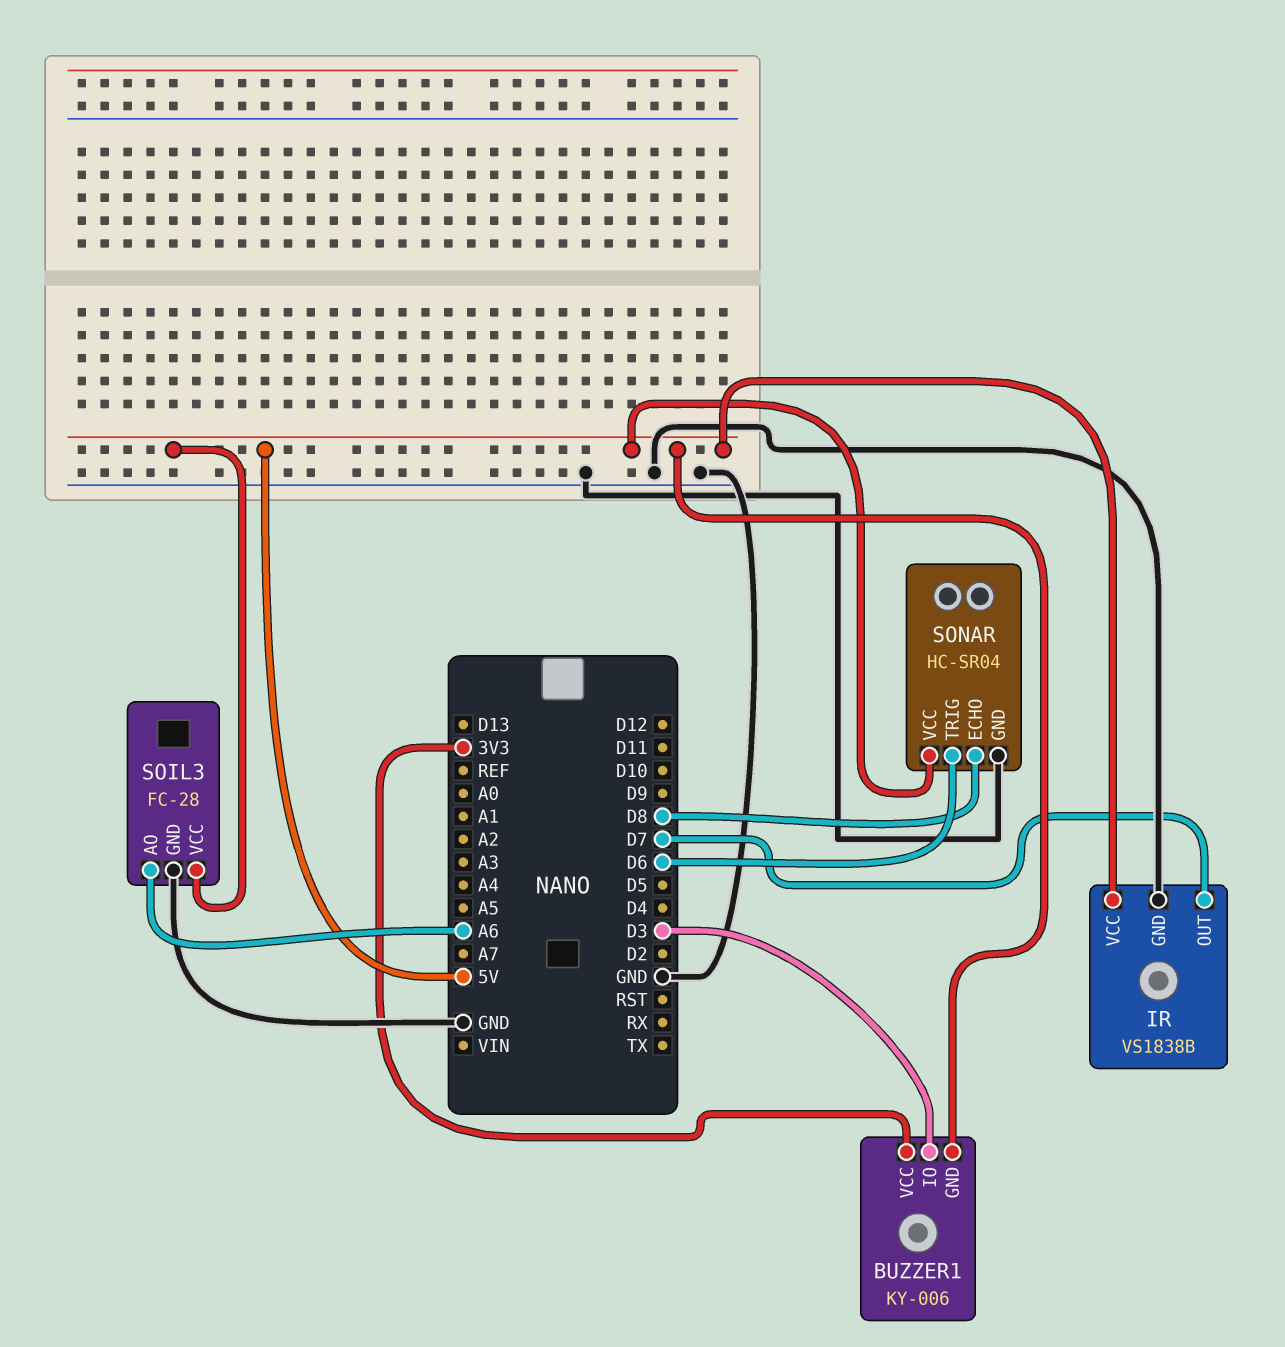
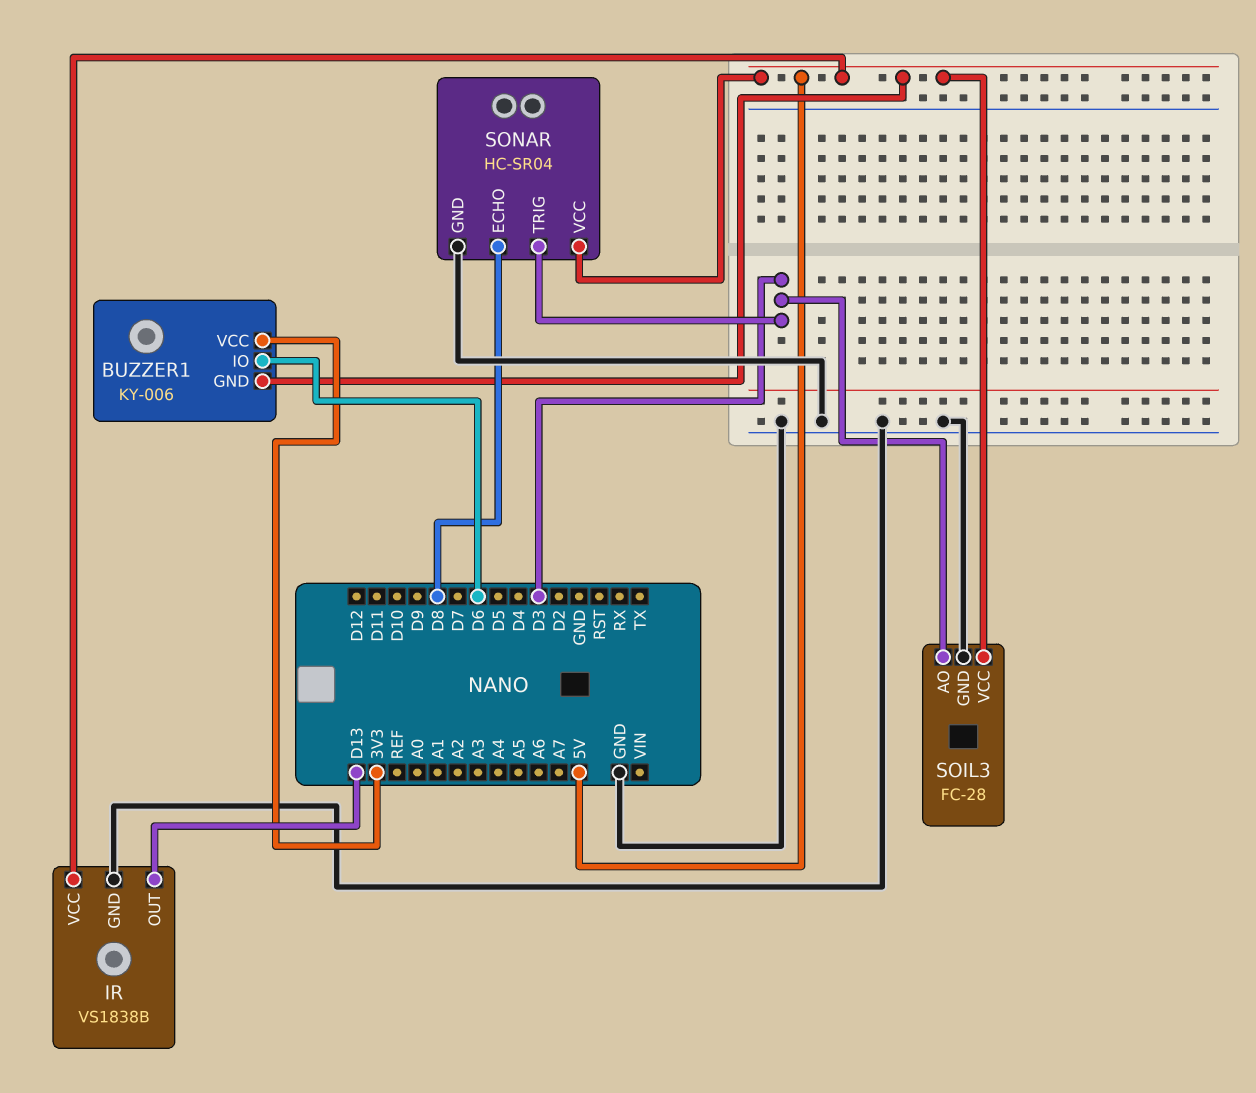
BUZZER1 pin IO: D3 -> D6
IR pin OUT: D7 -> D13
SOIL3 pin AO: A6 -> D3
SONAR pin TRIG: D6 -> D3

